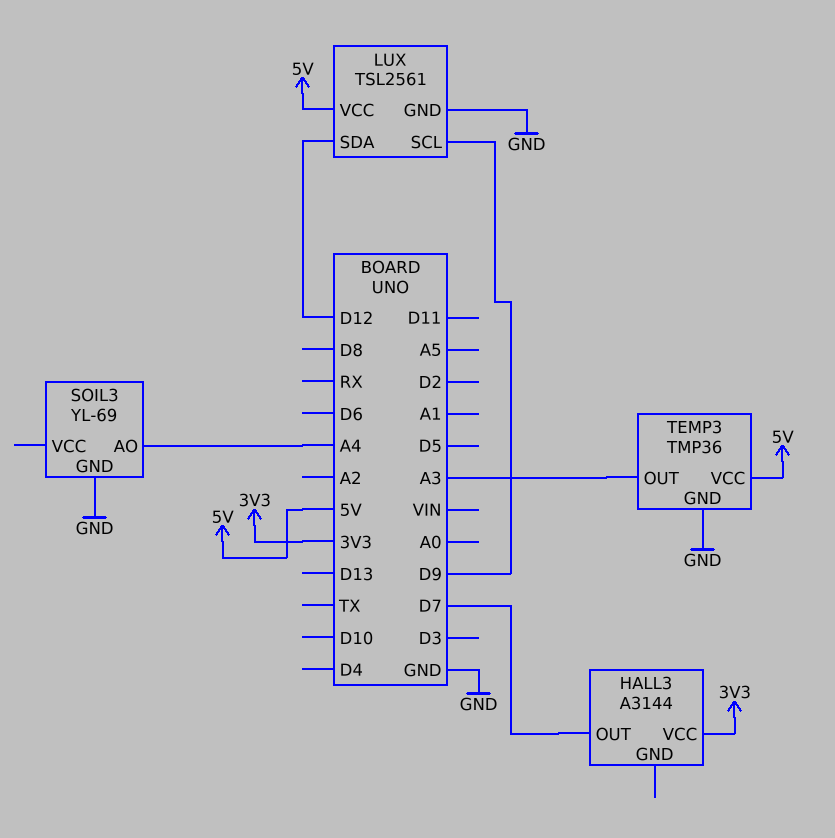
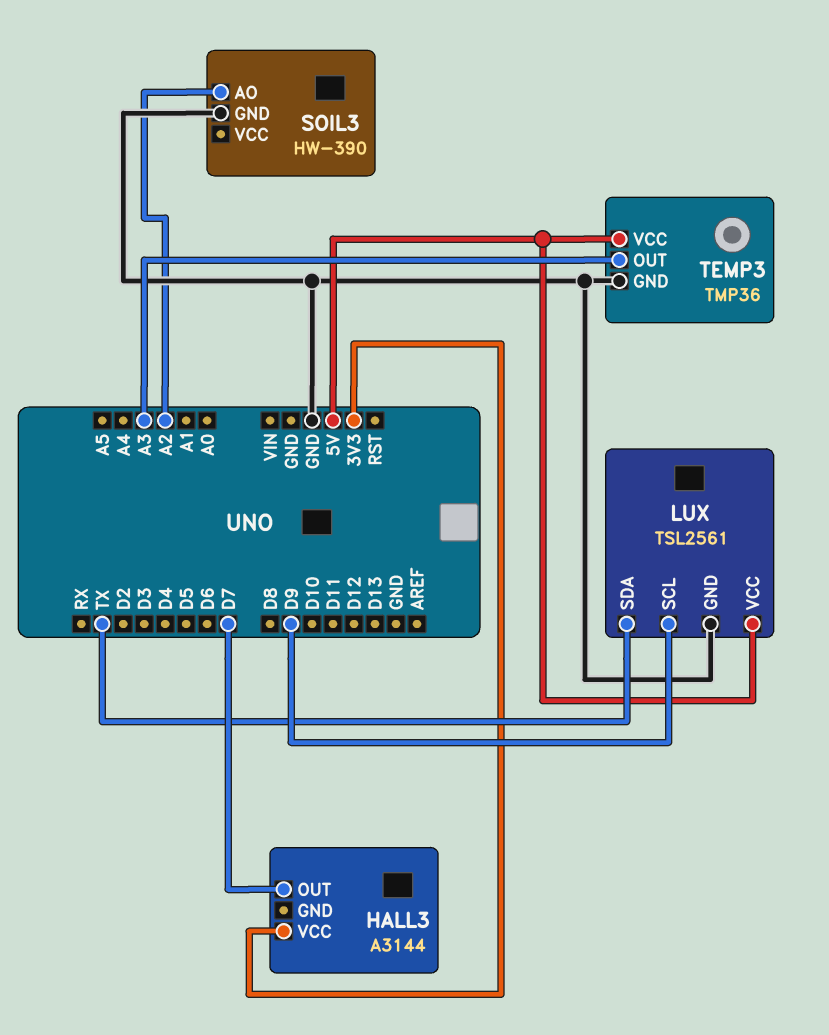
LUX pin SDA: D12 -> TX
SOIL3: YL-69 -> HW-390
SOIL3 pin AO: A4 -> A2

